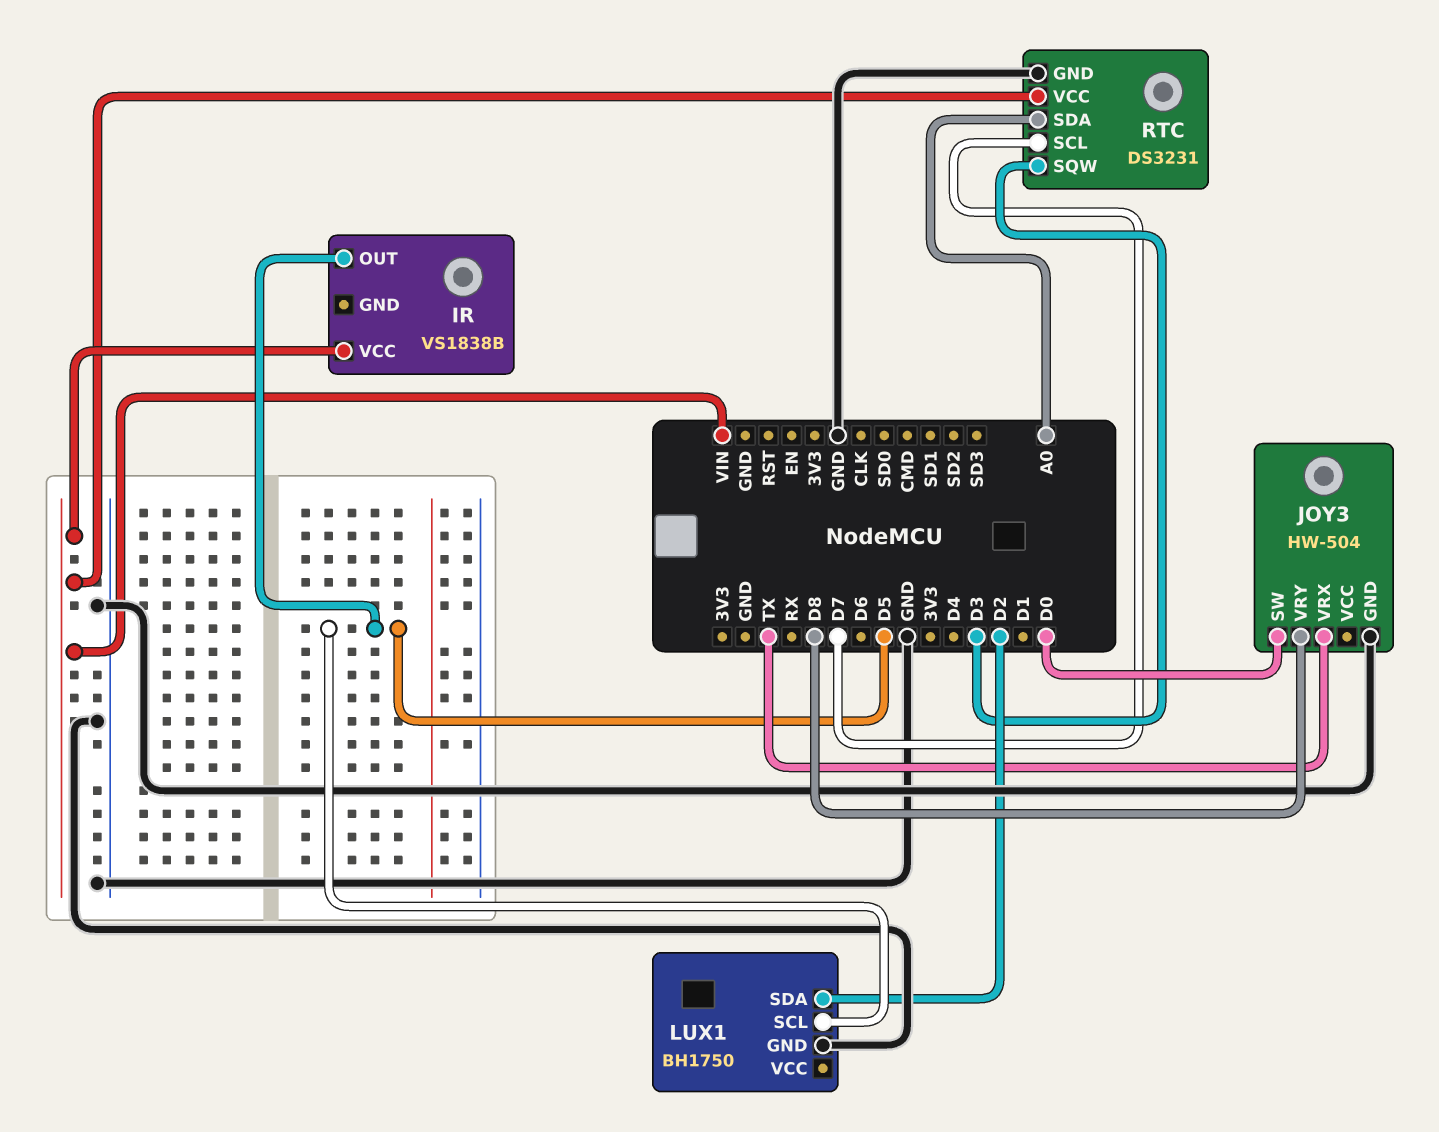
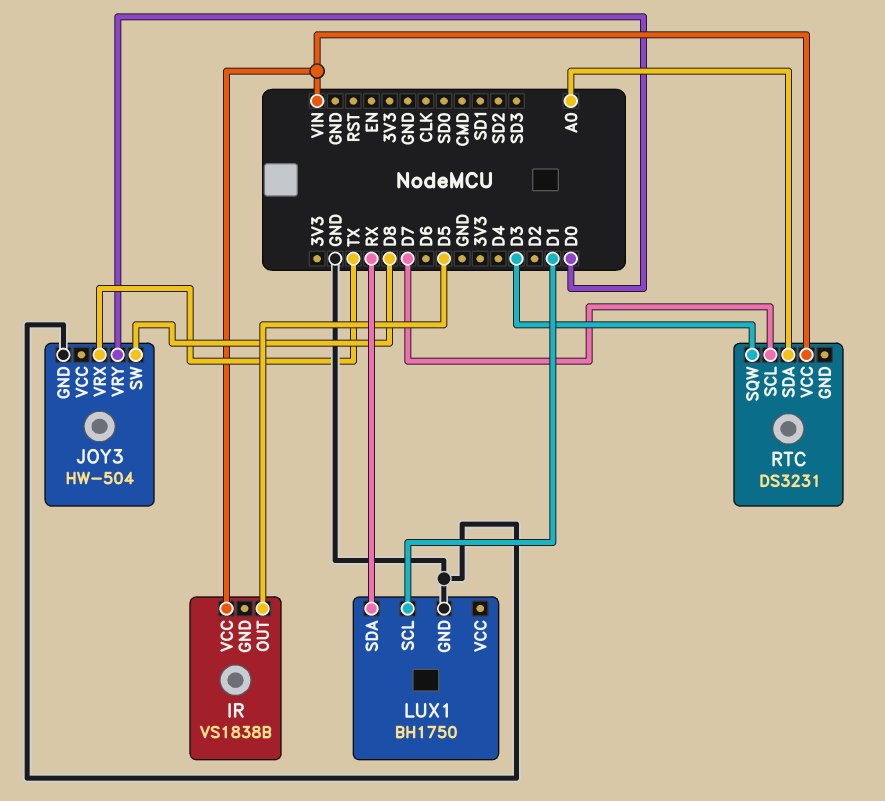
JOY3 pin SW: D0 -> D8
JOY3 pin VRY: D8 -> D0
LUX1 pin SCL: D5 -> D1
LUX1 pin SDA: D2 -> RX
RTC pin GND: GND -> none

